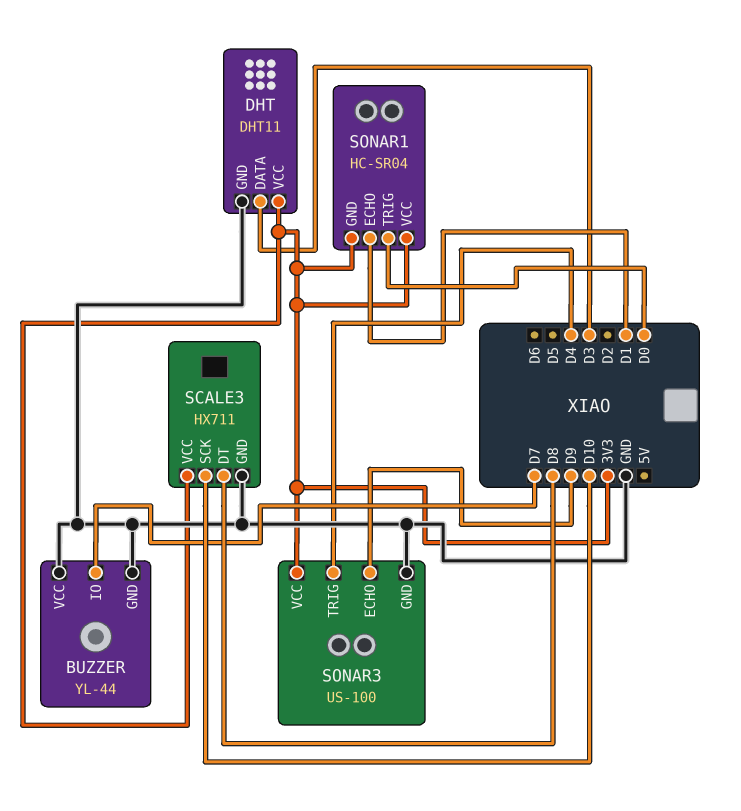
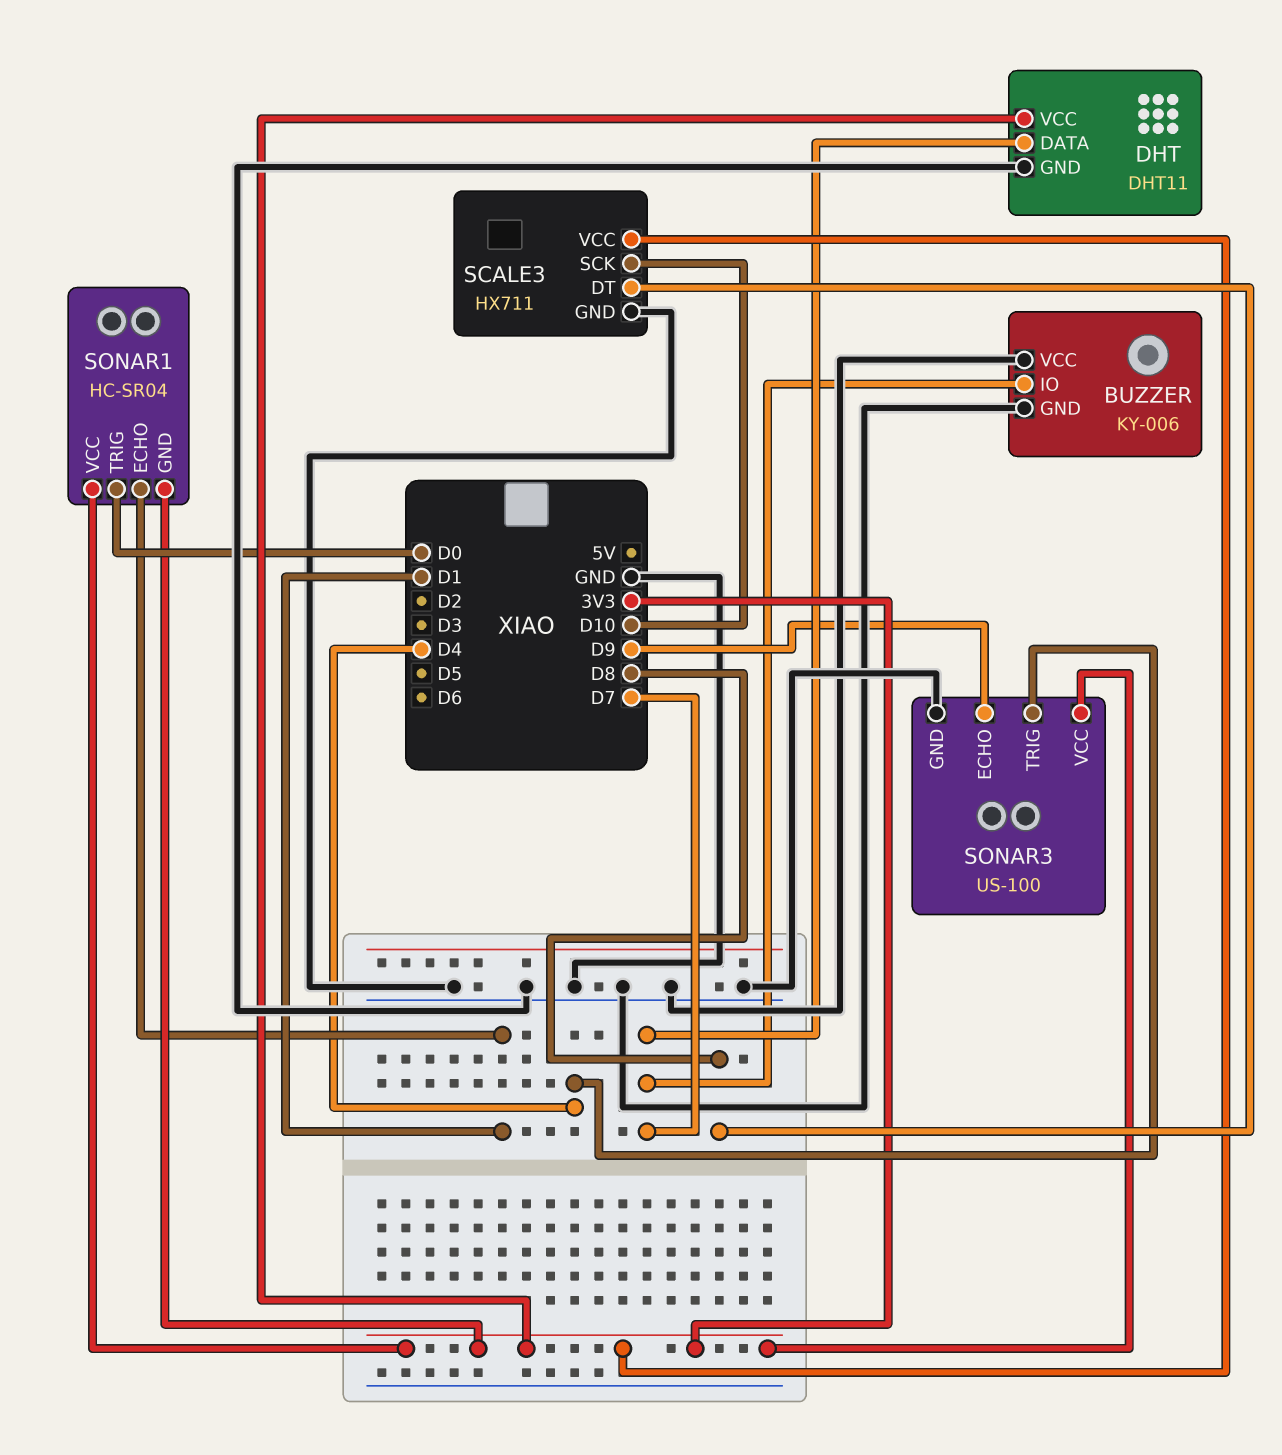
BUZZER: YL-44 -> KY-006
DHT pin DATA: D3 -> D7

